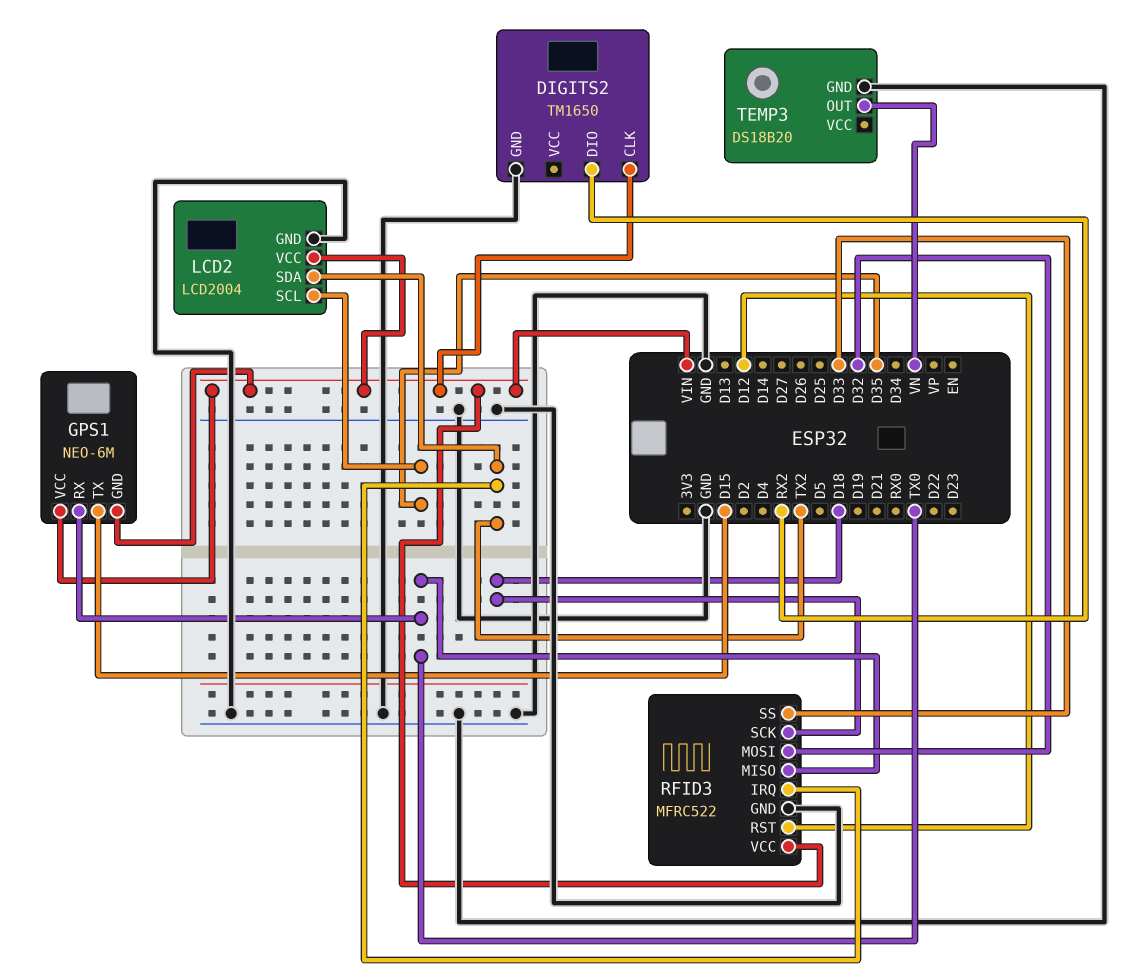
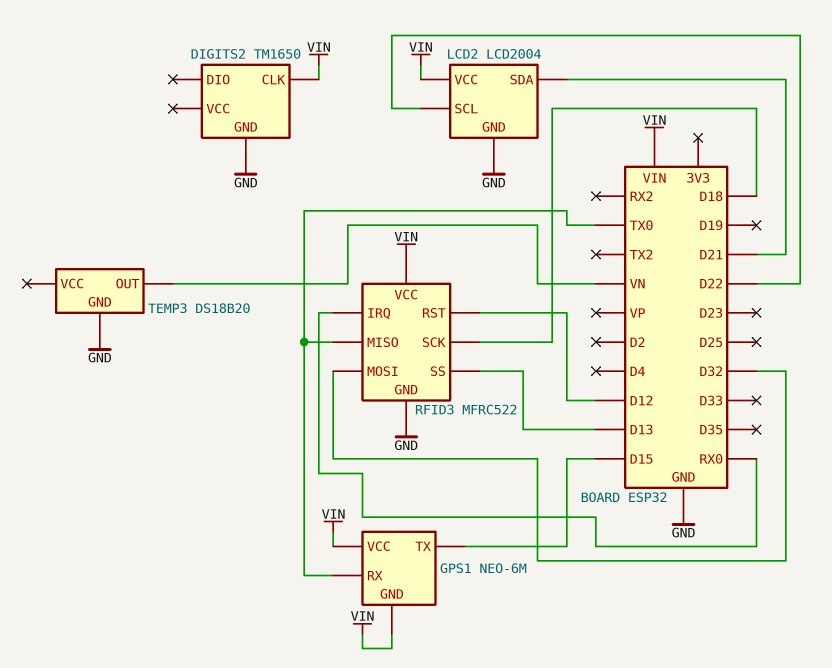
DIGITS2 pin DIO: RX2 -> none
LCD2 pin SCL: D35 -> D22
LCD2 pin SDA: TX2 -> D21
RFID3 pin IRQ: TX2 -> RX0
RFID3 pin SS: D33 -> D13

